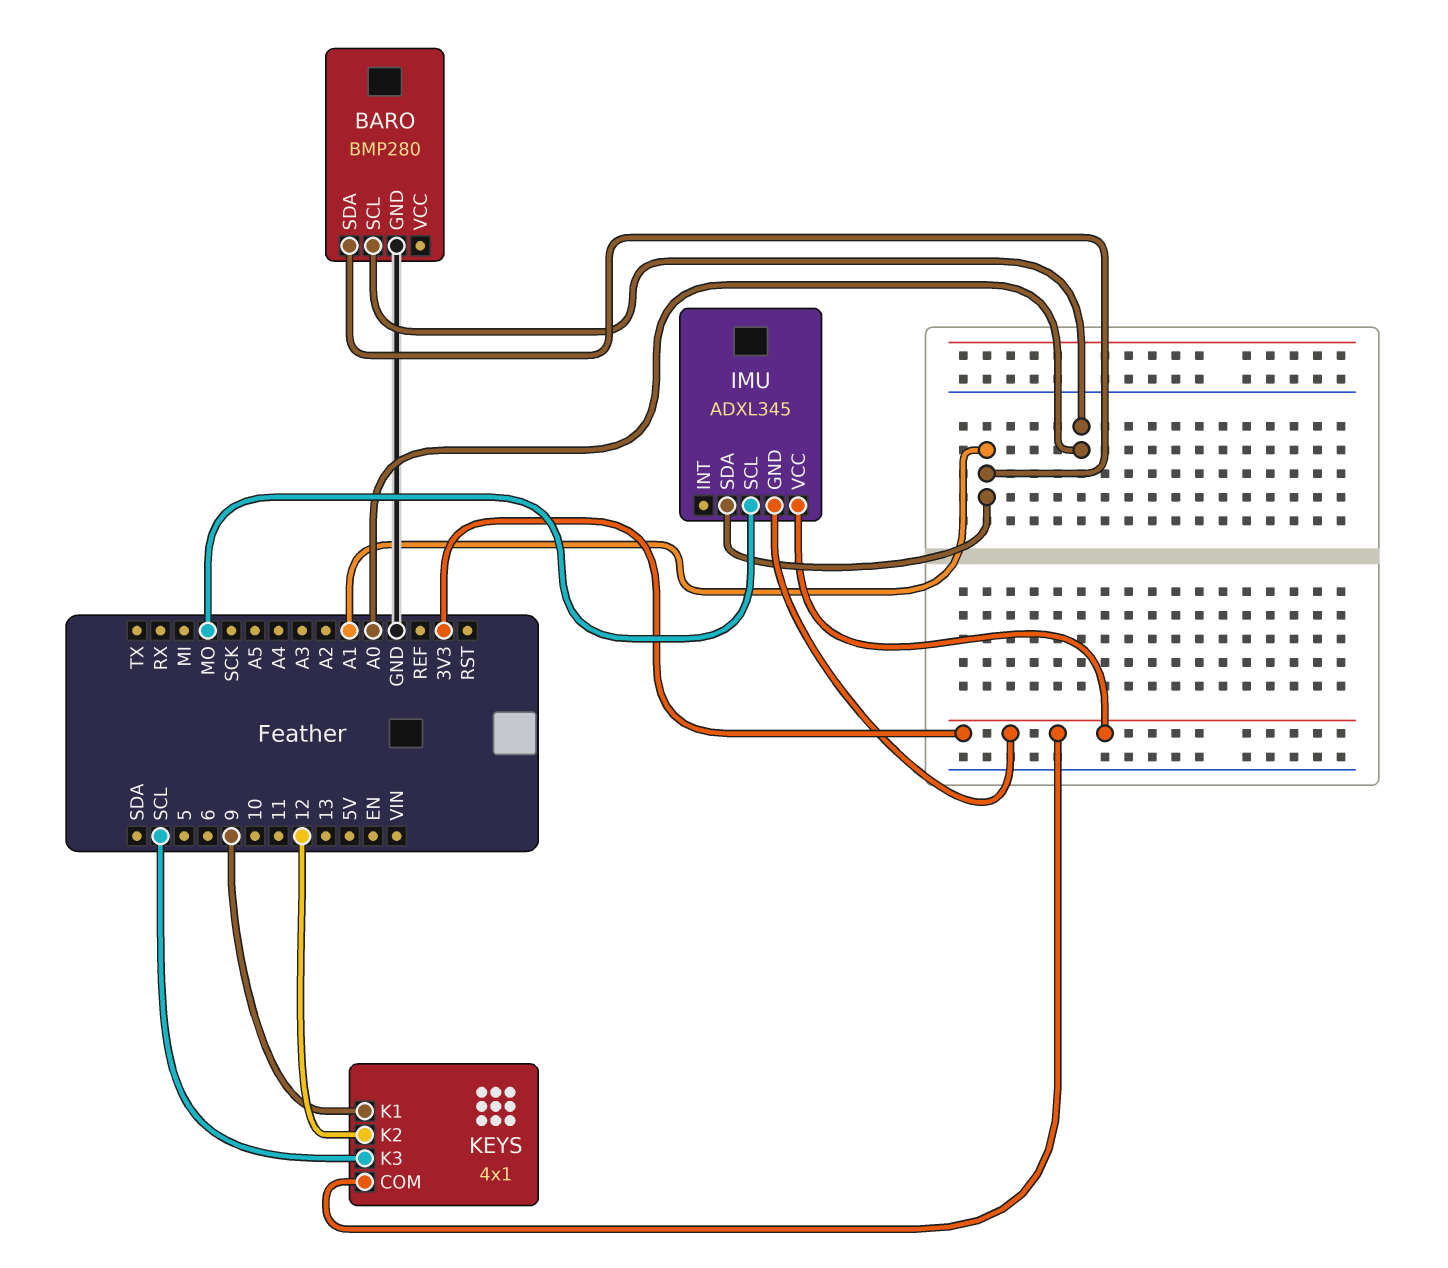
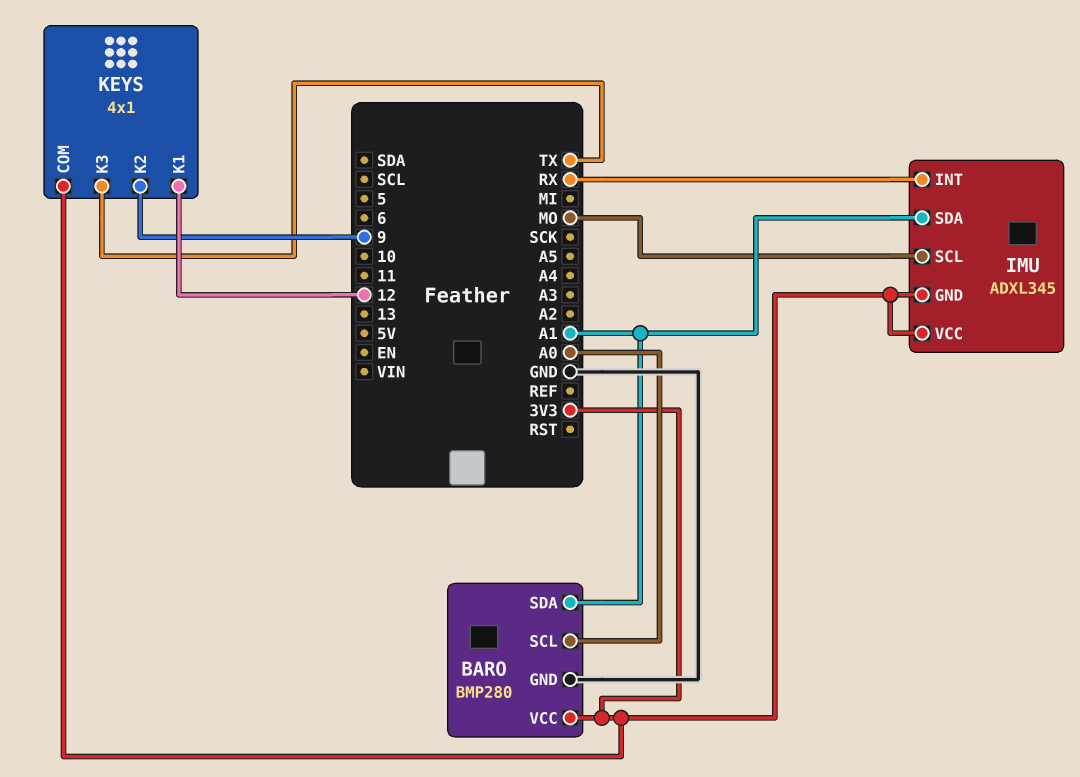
BARO pin VCC: none -> 3V3
IMU pin INT: none -> RX
KEYS pin K1: 9 -> 12
KEYS pin K2: 12 -> 9
KEYS pin K3: SCL -> TX

